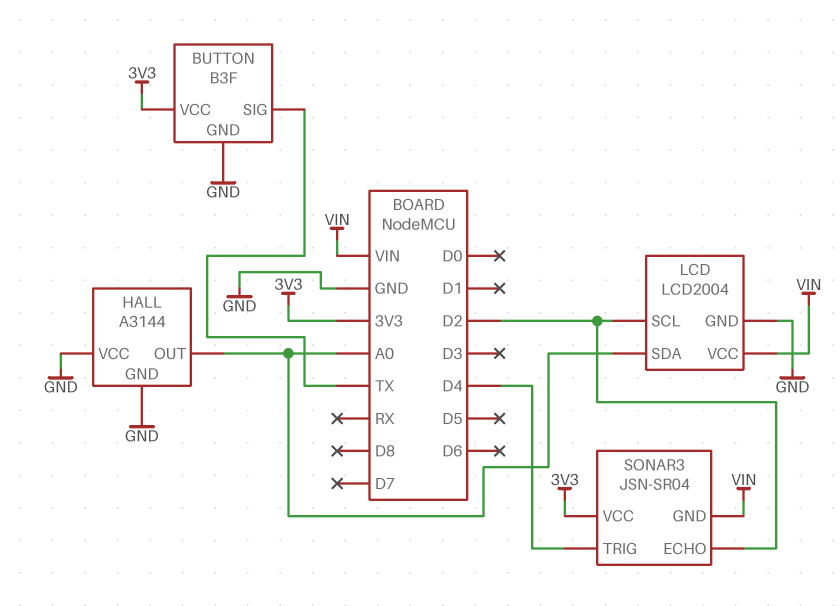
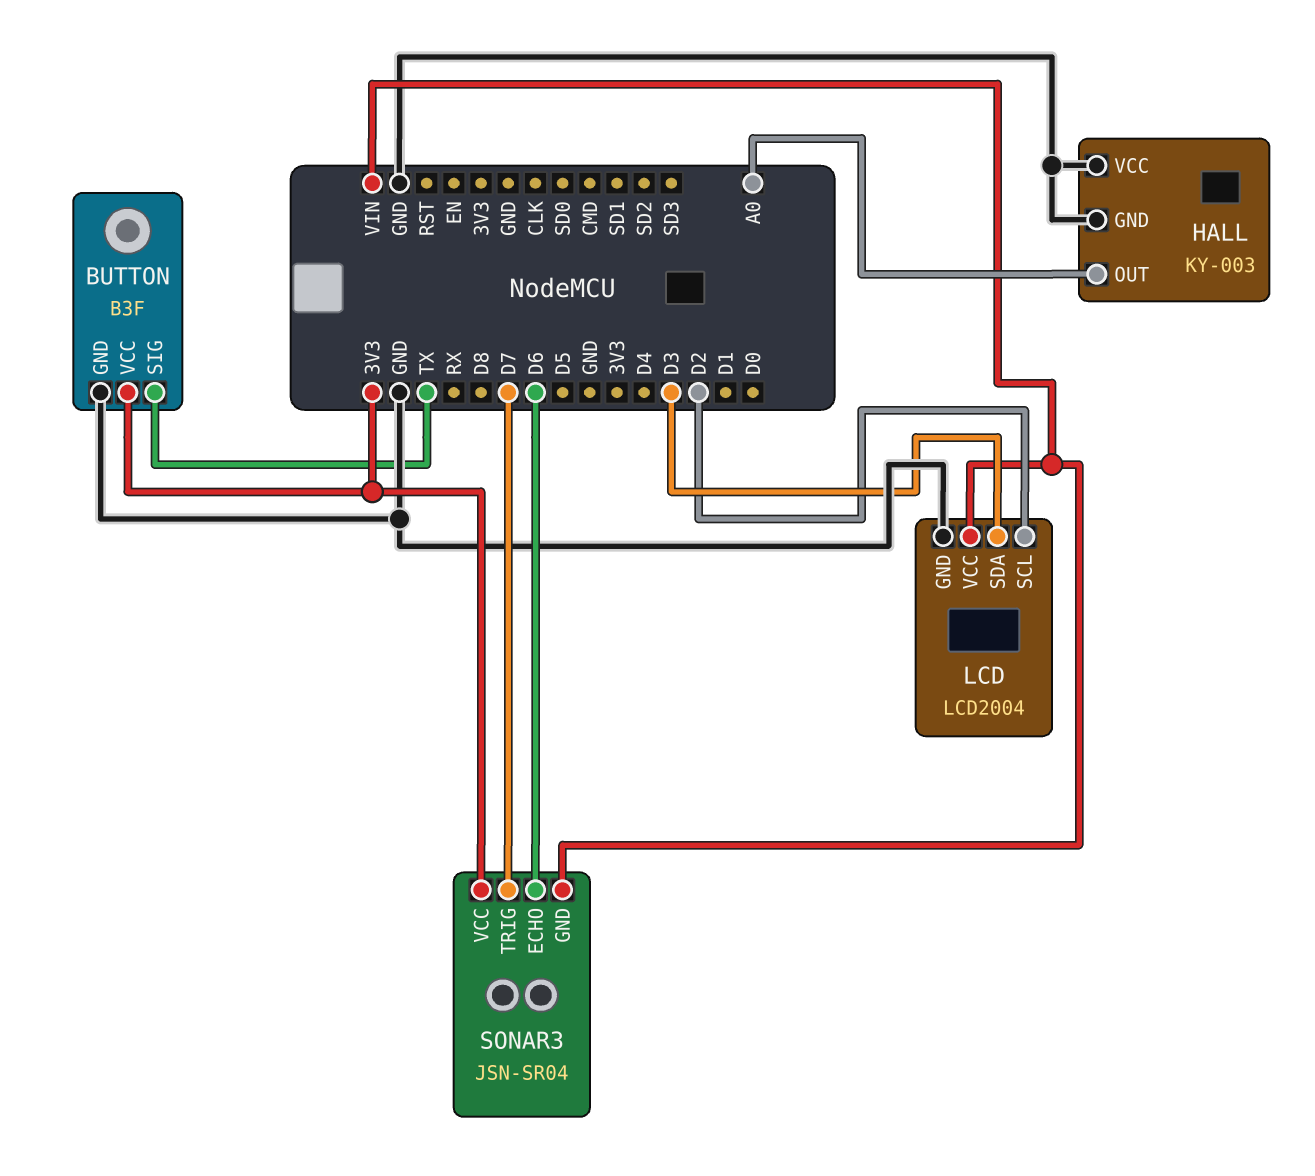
HALL: A3144 -> KY-003
LCD pin SDA: A0 -> D3
SONAR3 pin ECHO: D2 -> D6
SONAR3 pin TRIG: D4 -> D7

